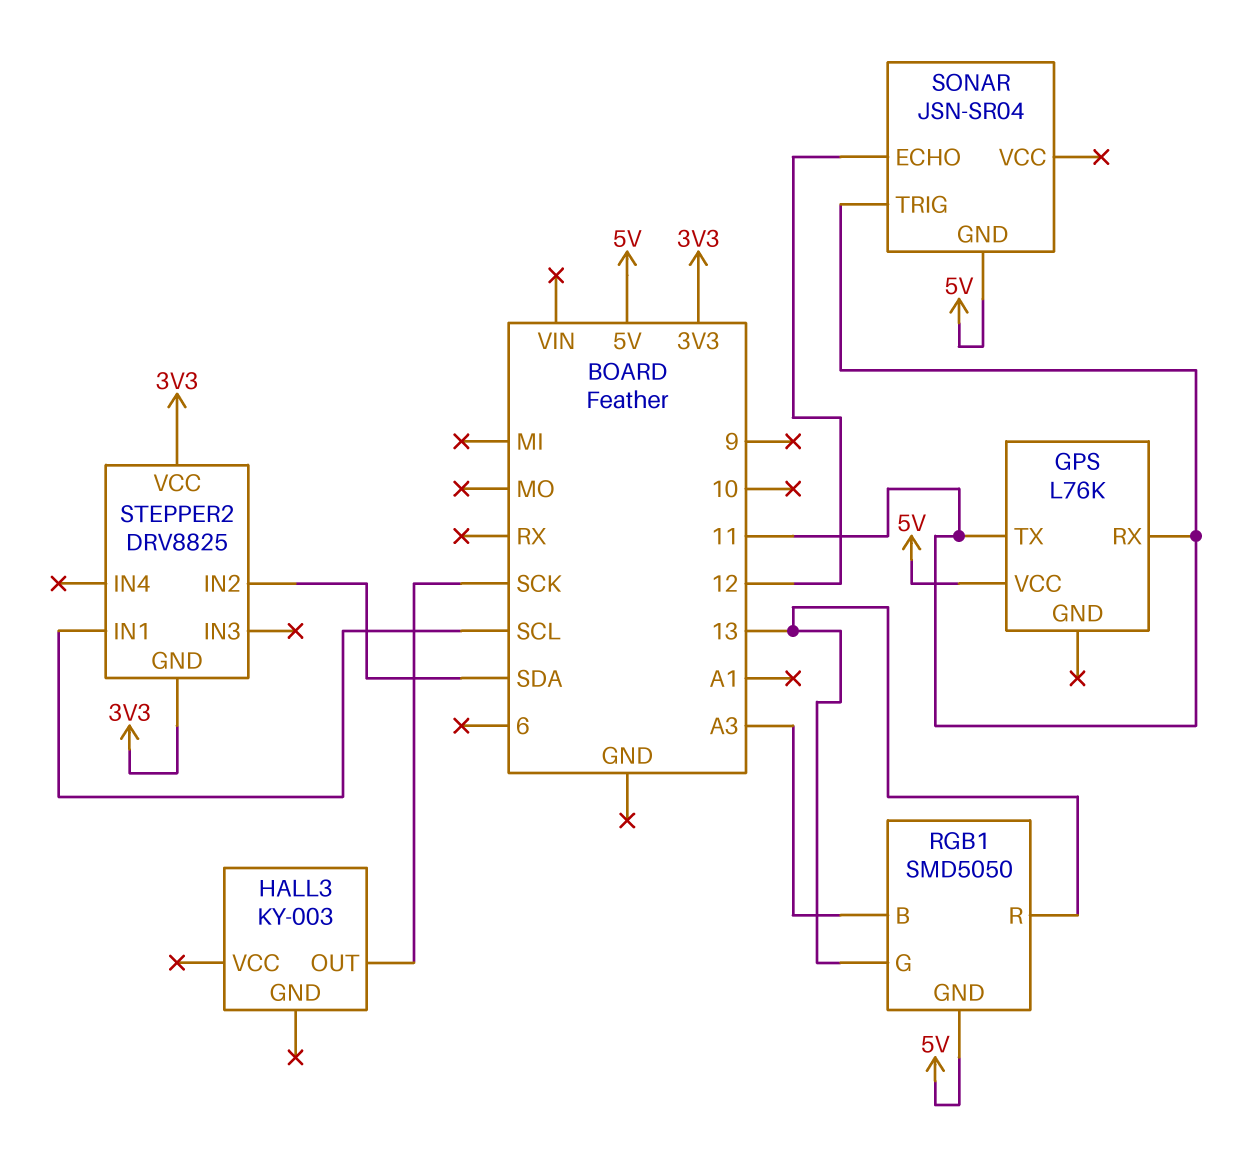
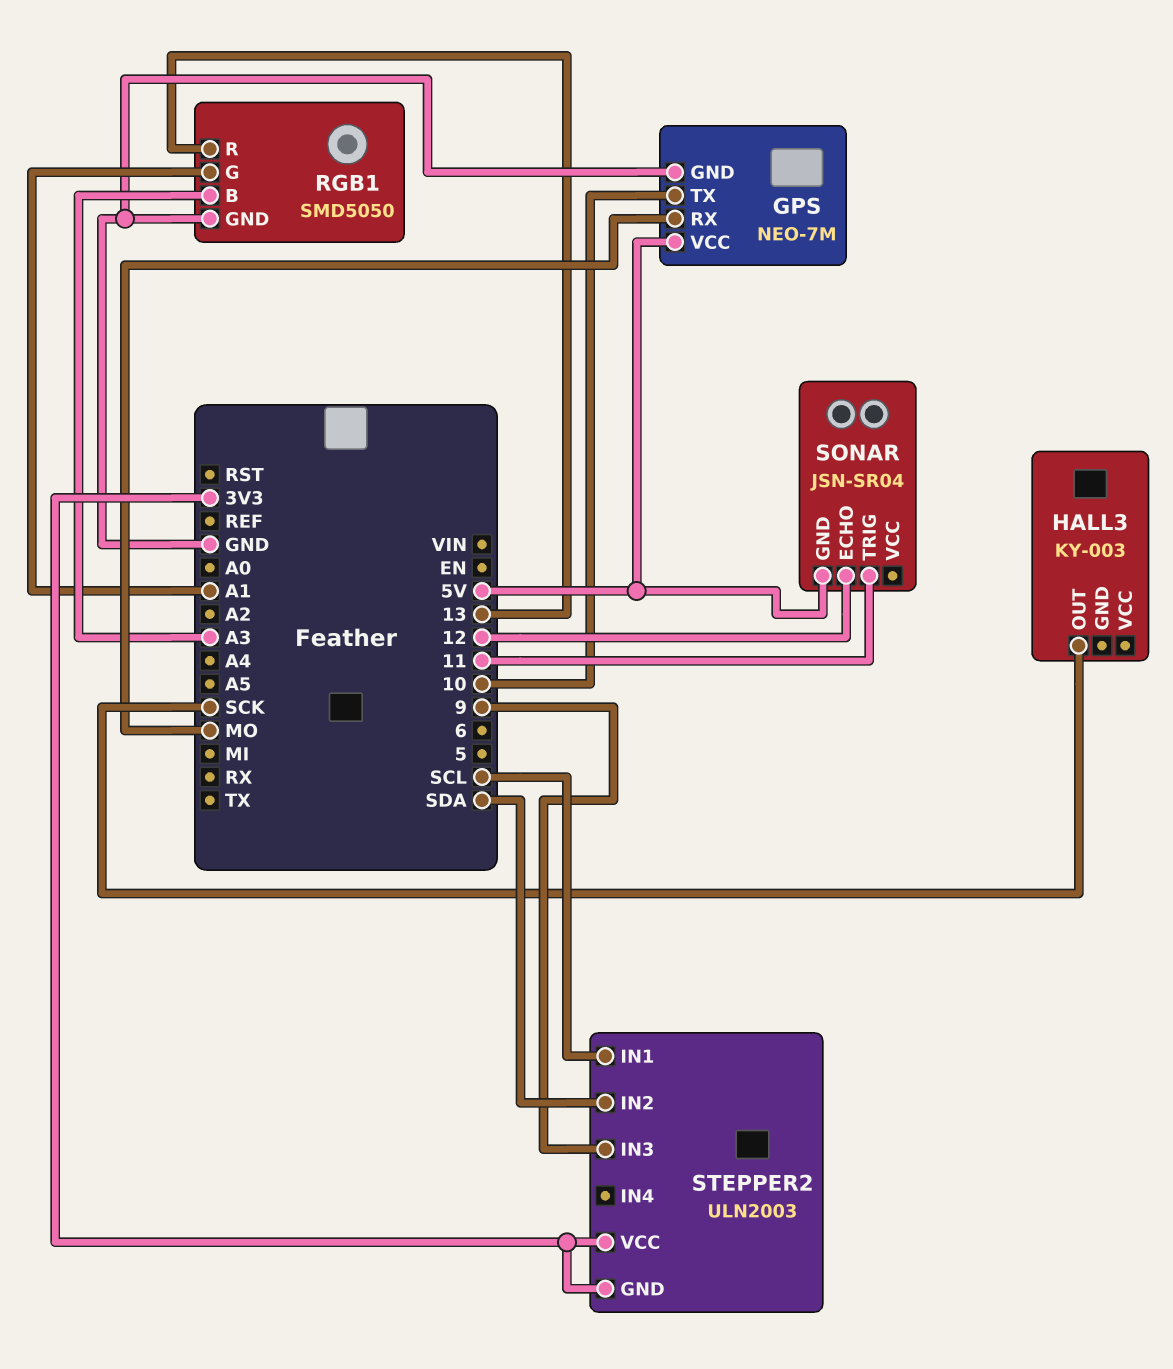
GPS: L76K -> NEO-7M
GPS pin GND: none -> GND
GPS pin RX: 11 -> MO
GPS pin TX: 11 -> 10
RGB1 pin G: 13 -> A1
RGB1 pin GND: 5V -> GND
STEPPER2: DRV8825 -> ULN2003
STEPPER2 pin IN3: none -> 9

